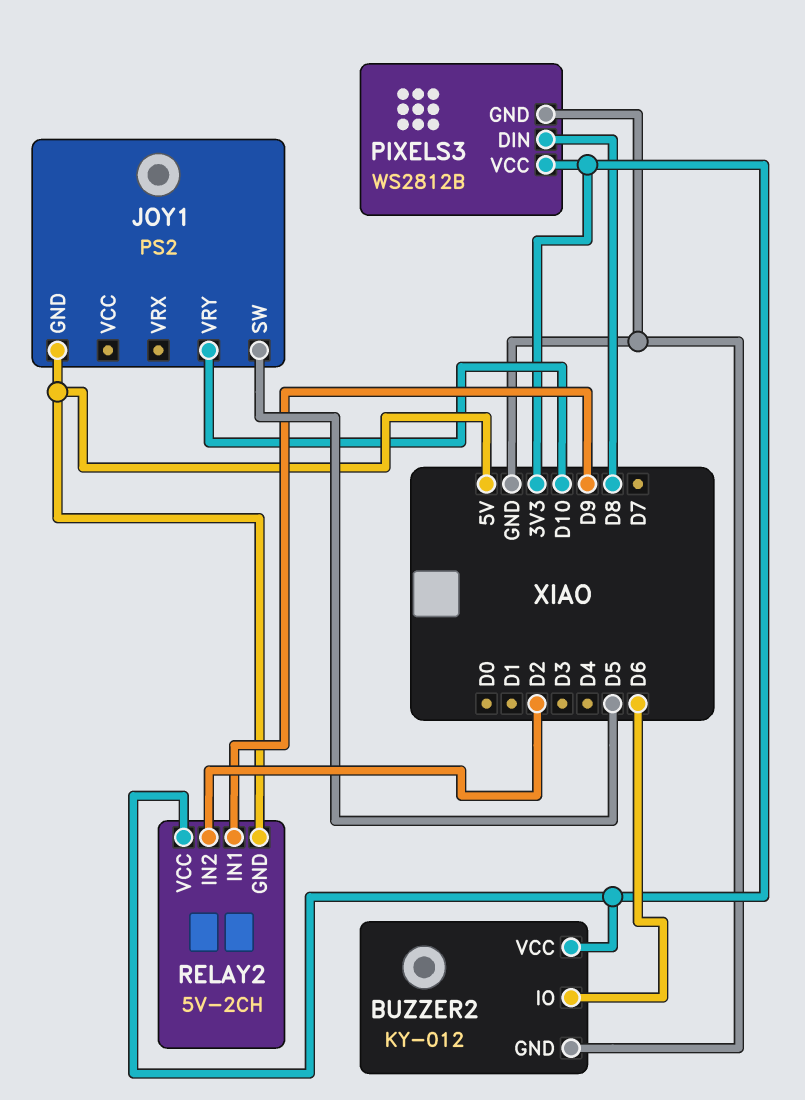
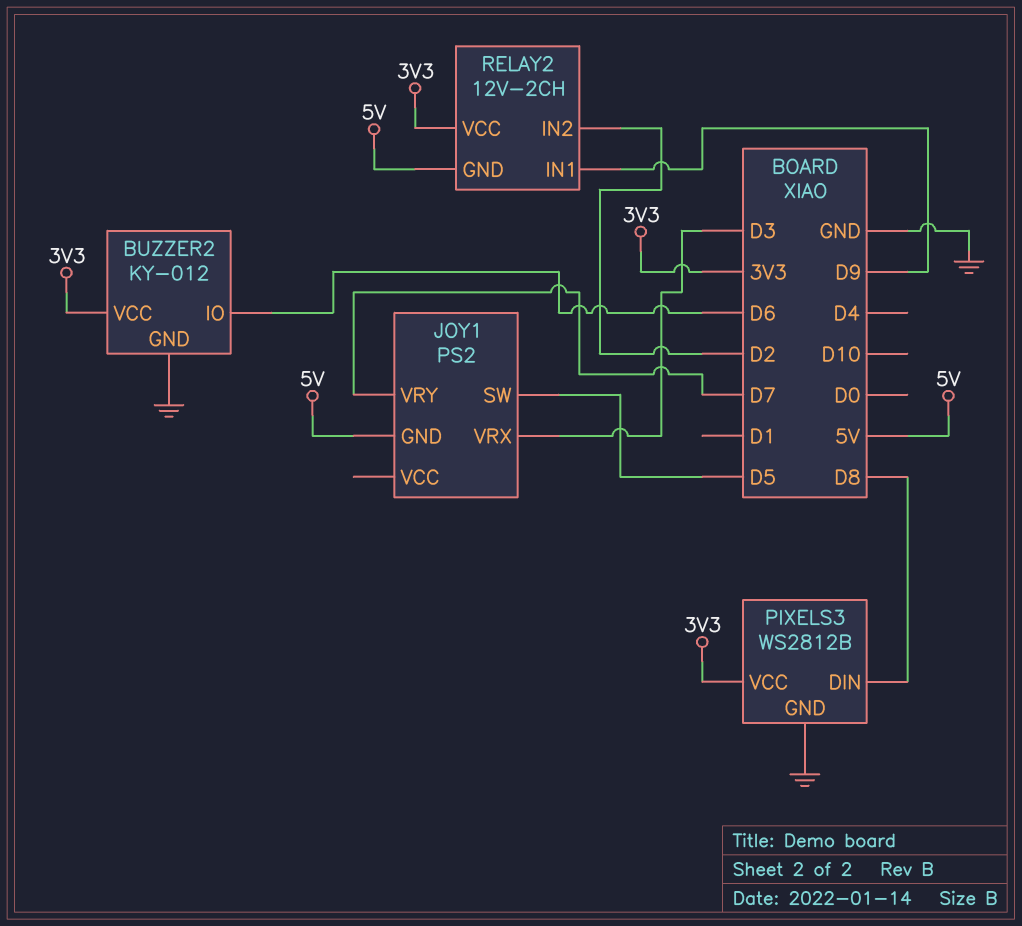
JOY1 pin VRX: none -> D3
JOY1 pin VRY: D10 -> D7
RELAY2: 5V-2CH -> 12V-2CH

